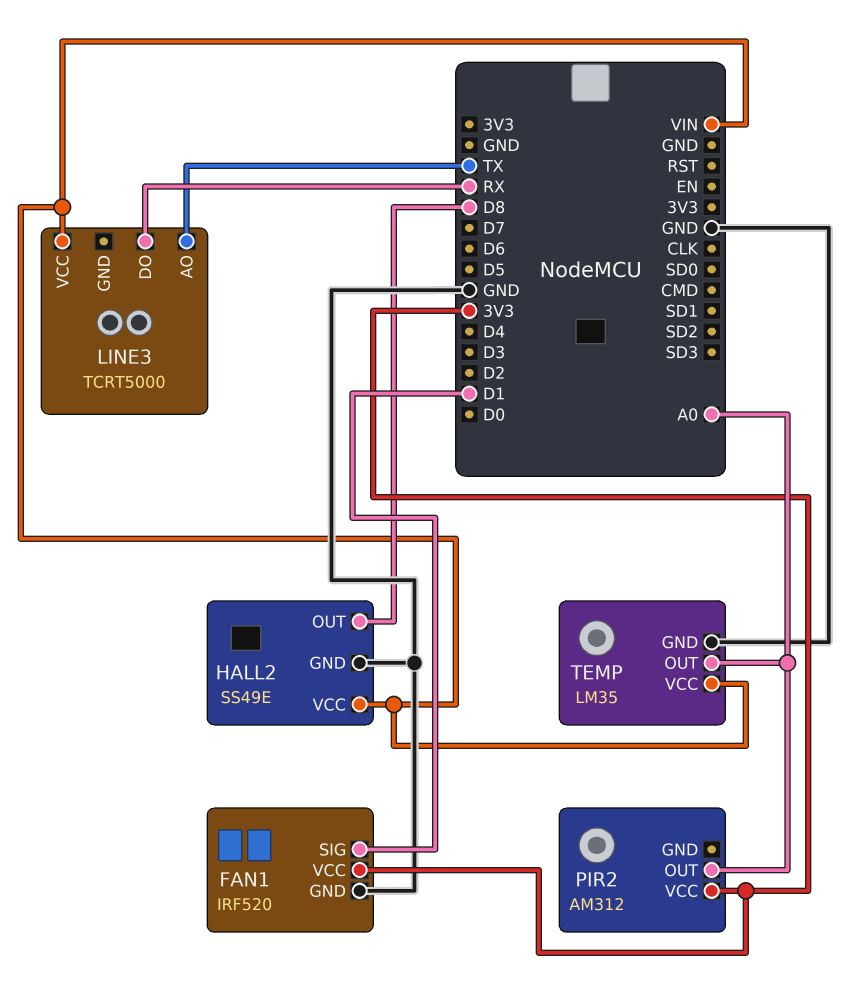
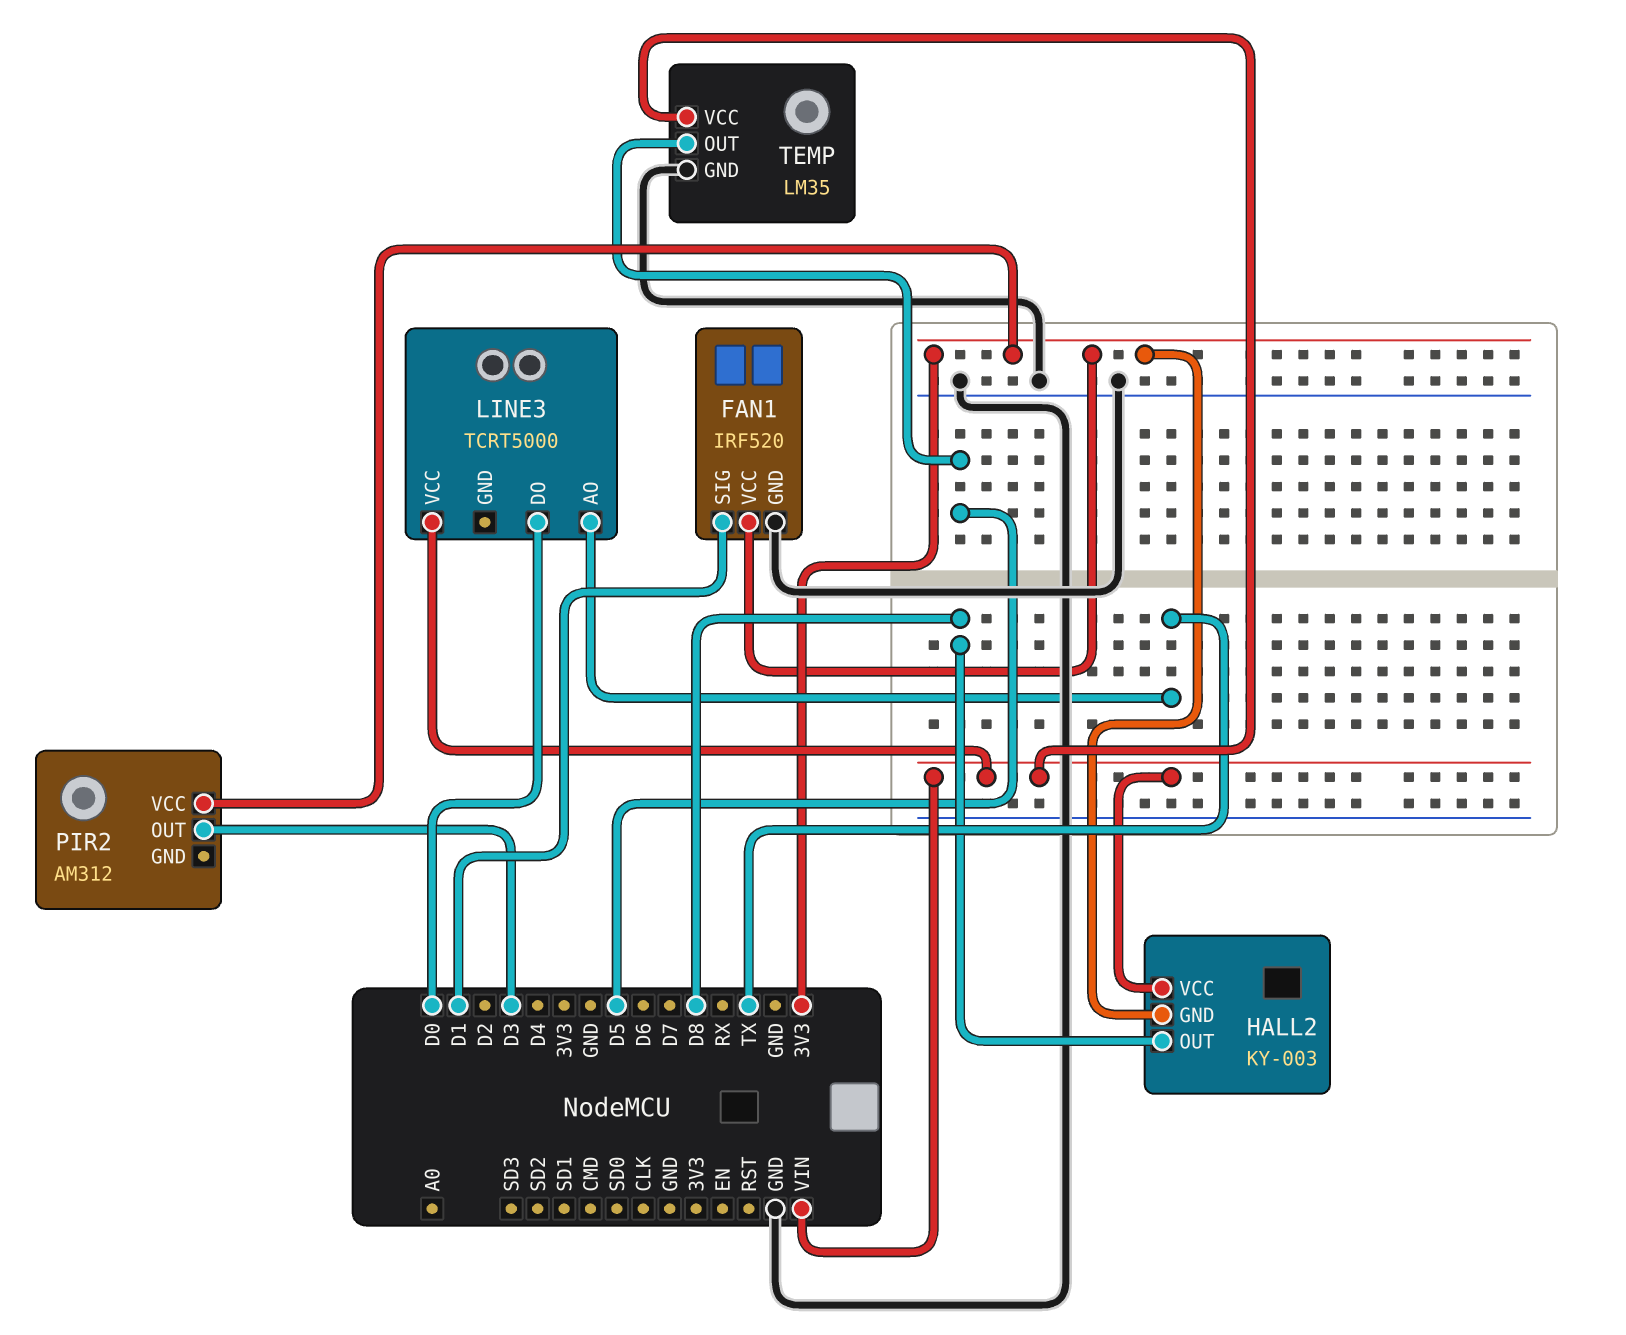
HALL2: SS49E -> KY-003
HALL2 pin GND: GND -> 3V3
LINE3 pin DO: RX -> D0
PIR2 pin OUT: A0 -> D3
TEMP pin OUT: A0 -> D5

